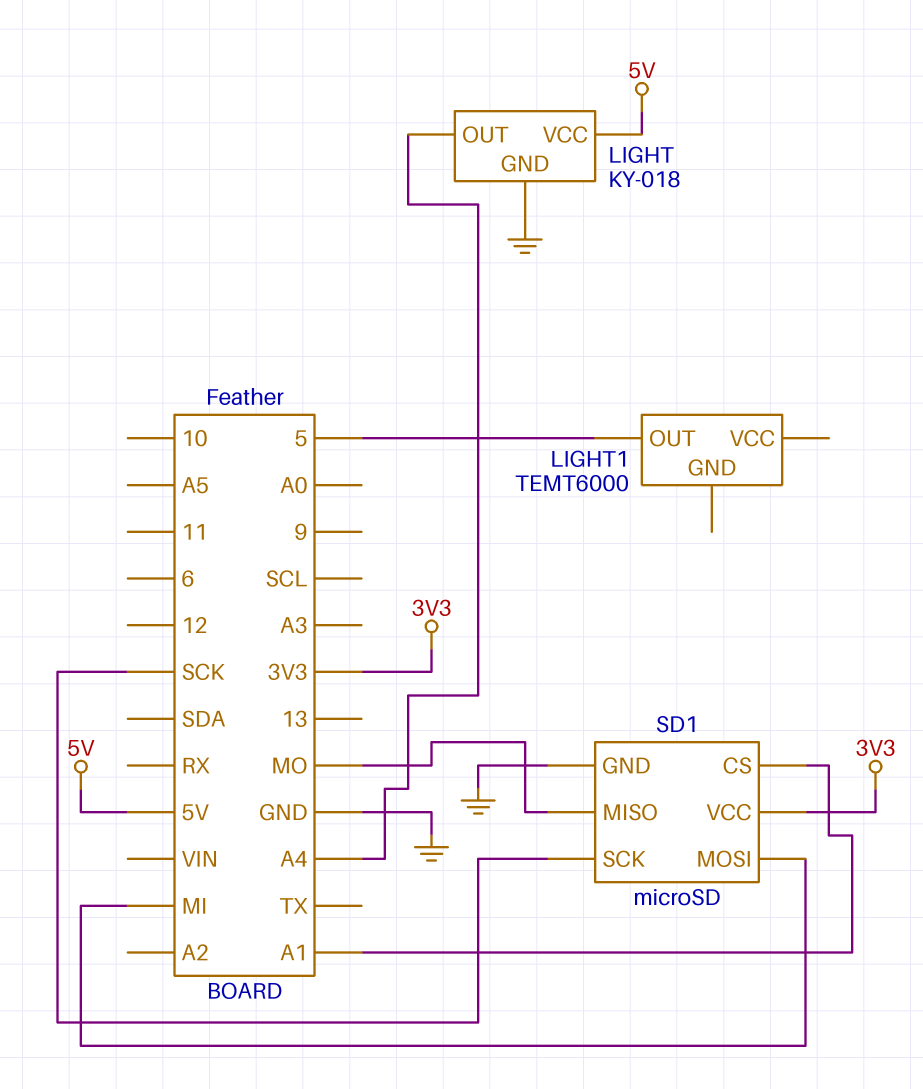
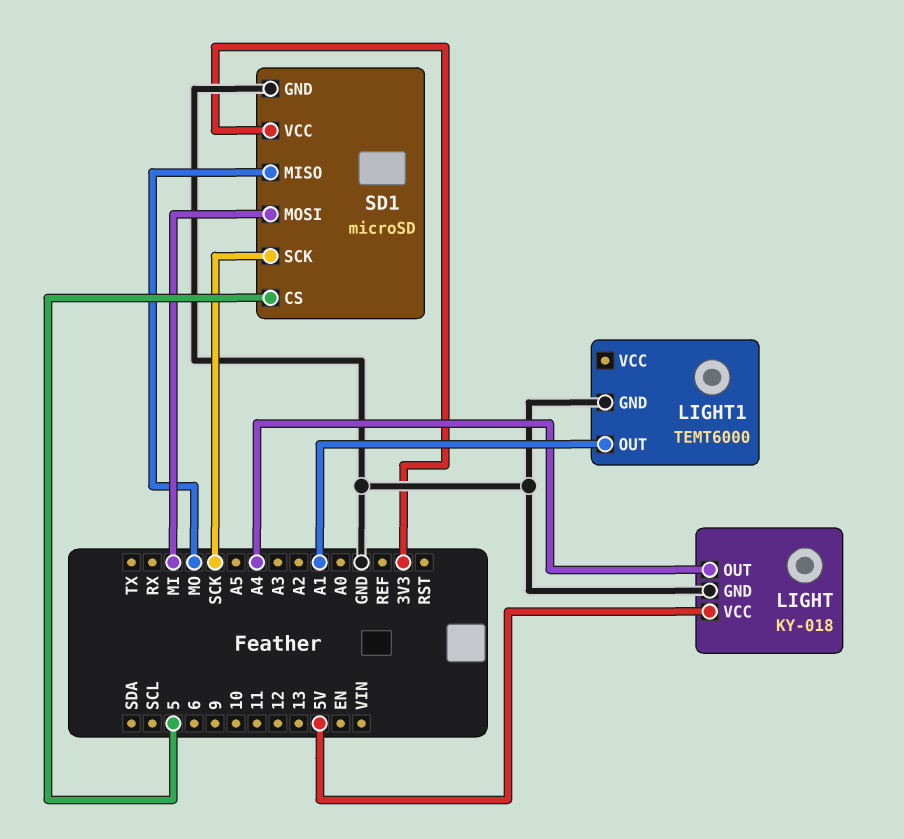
LIGHT1 pin GND: none -> GND
LIGHT1 pin OUT: 5 -> A1
SD1 pin CS: A1 -> 5

